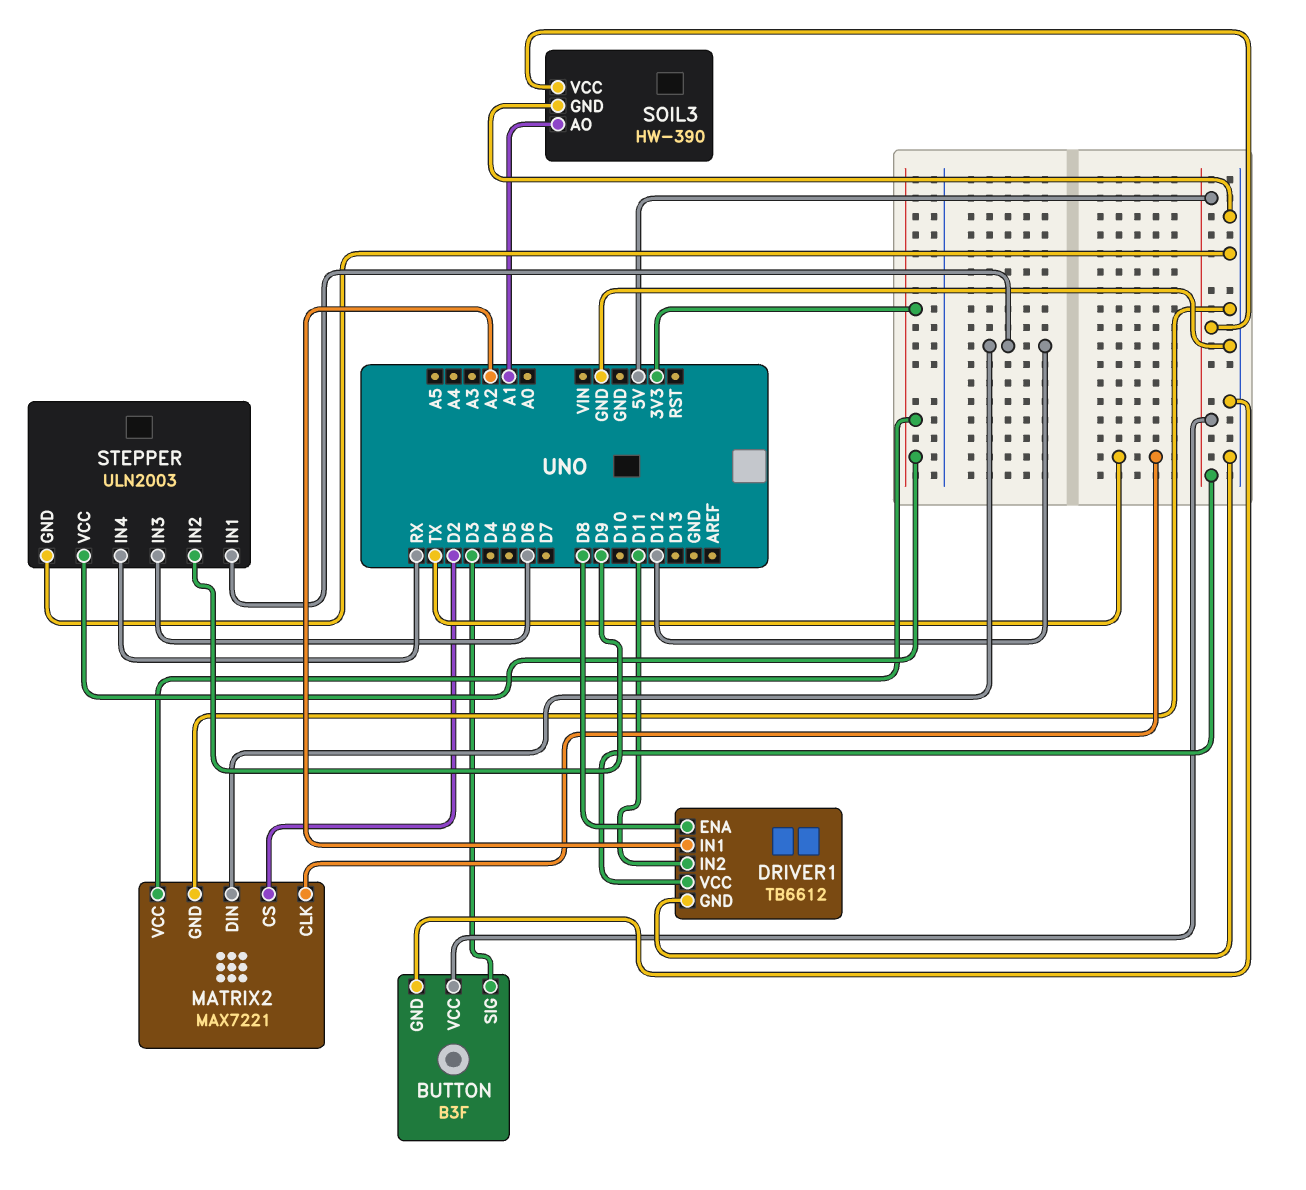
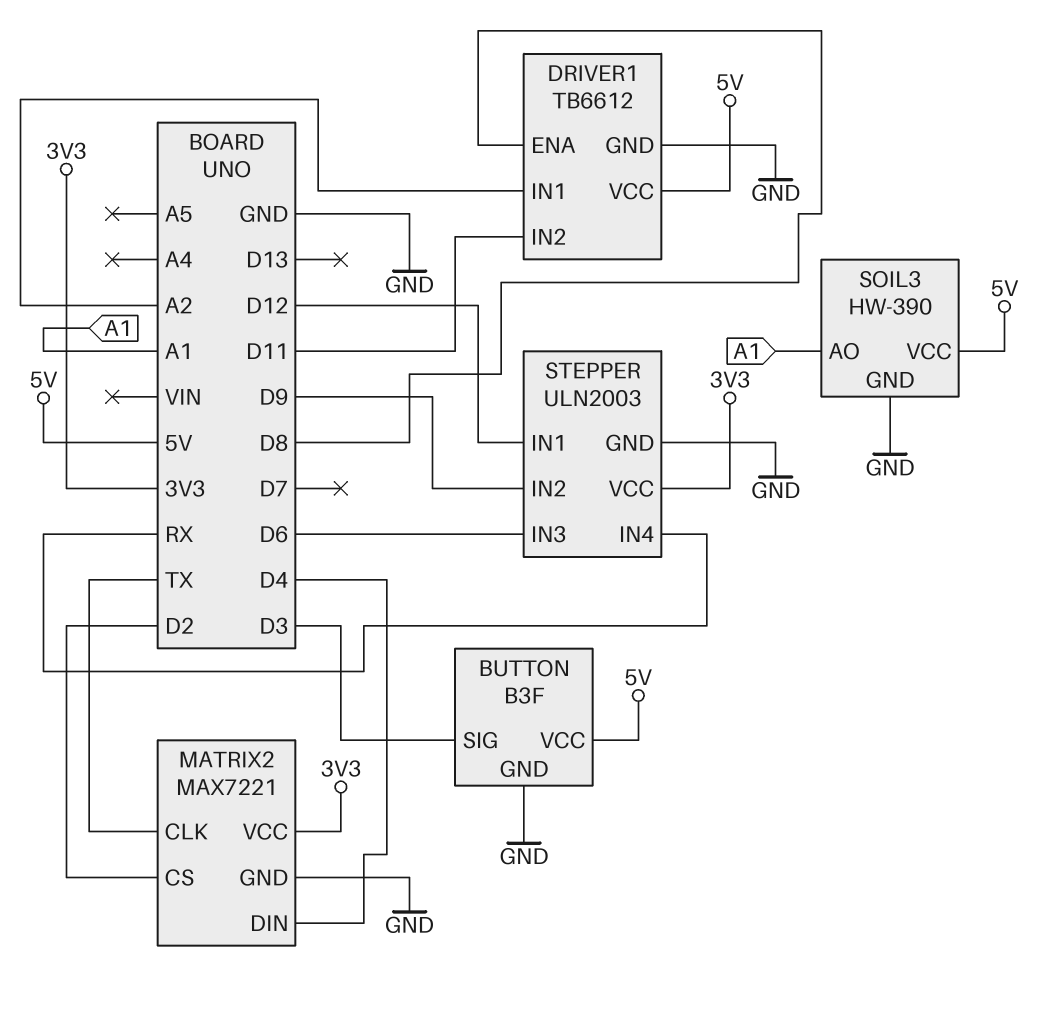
MATRIX2 pin DIN: D12 -> D4

